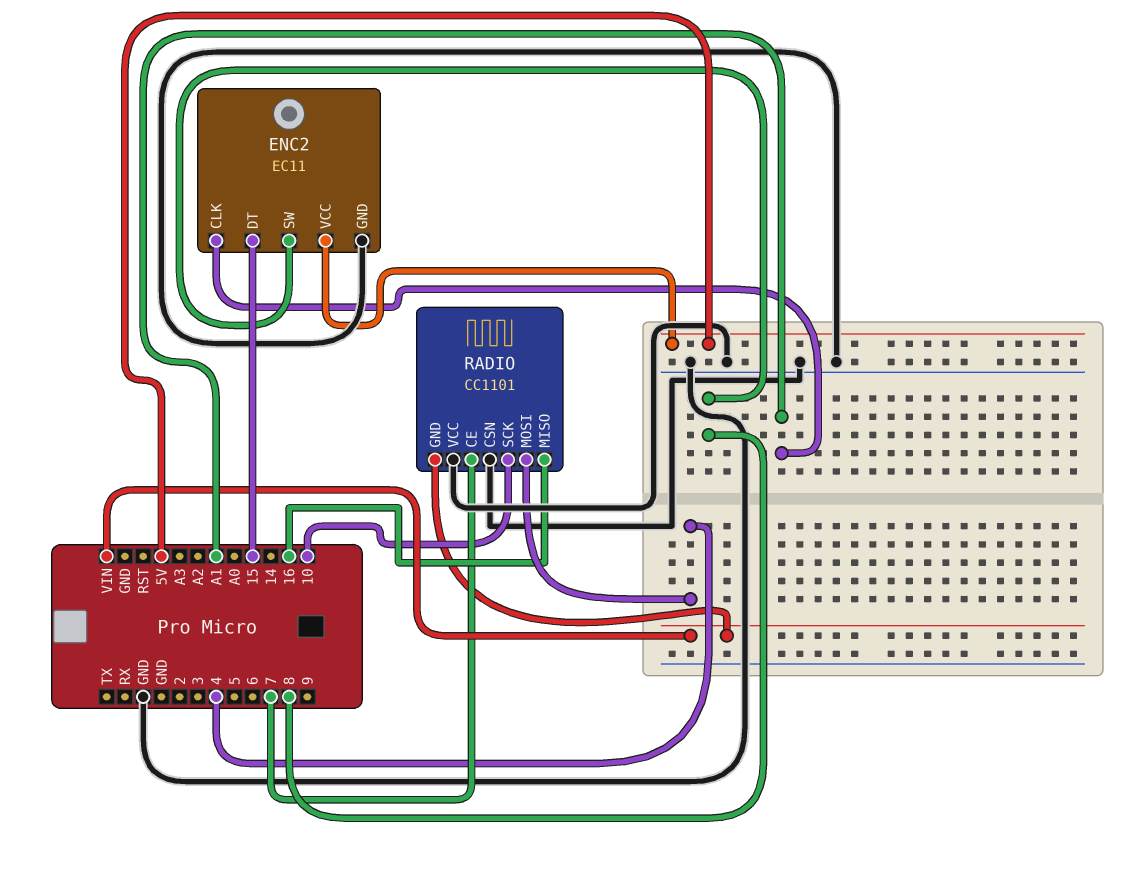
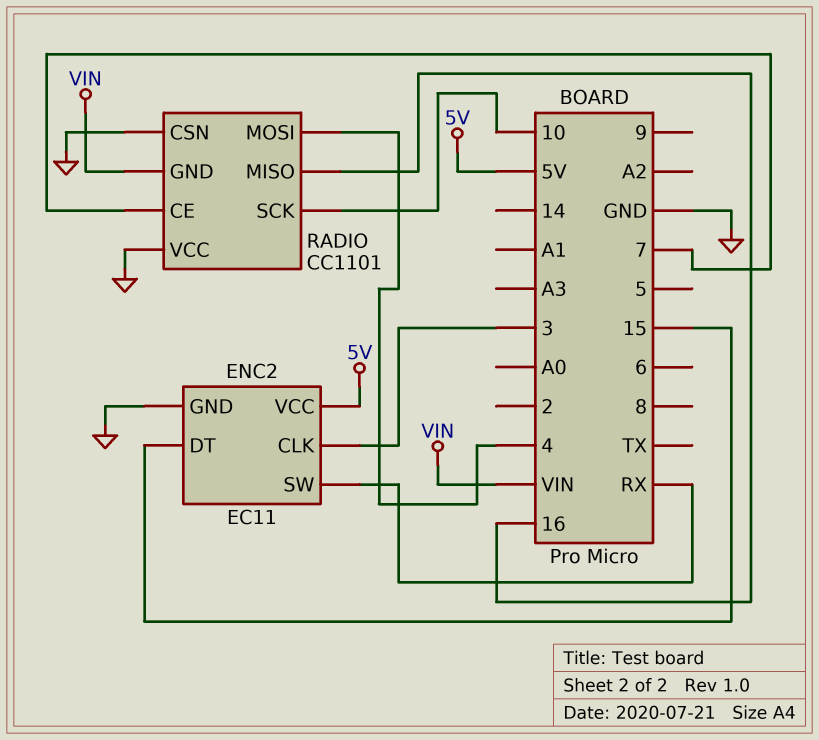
ENC2 pin CLK: A1 -> 3
ENC2 pin SW: 8 -> RX

